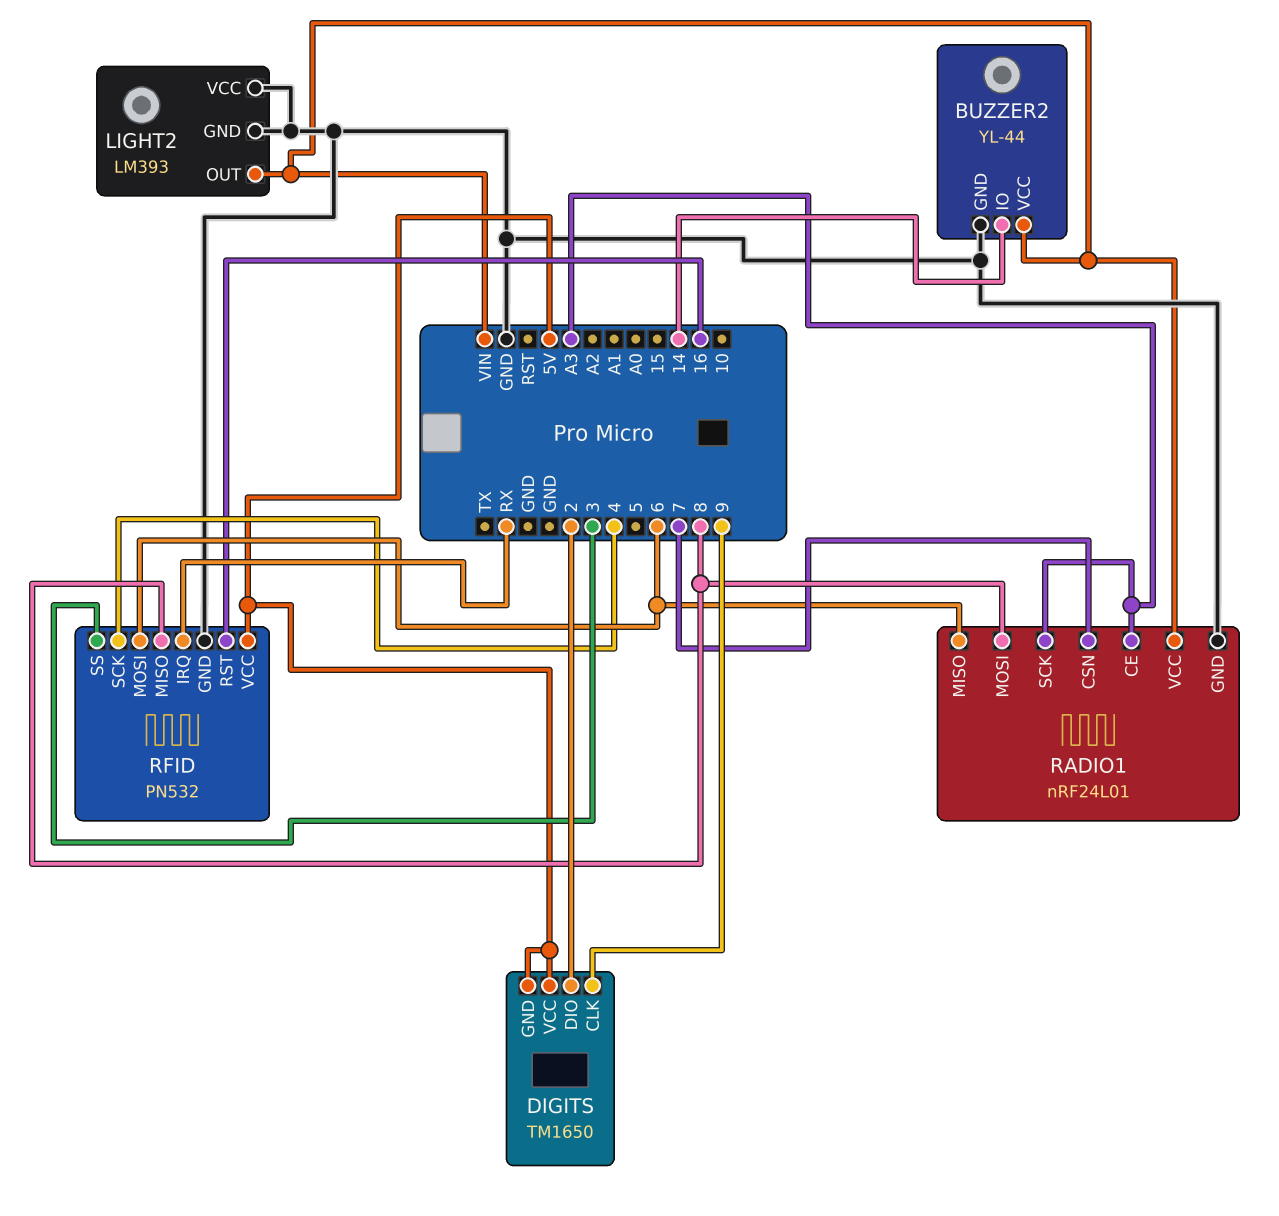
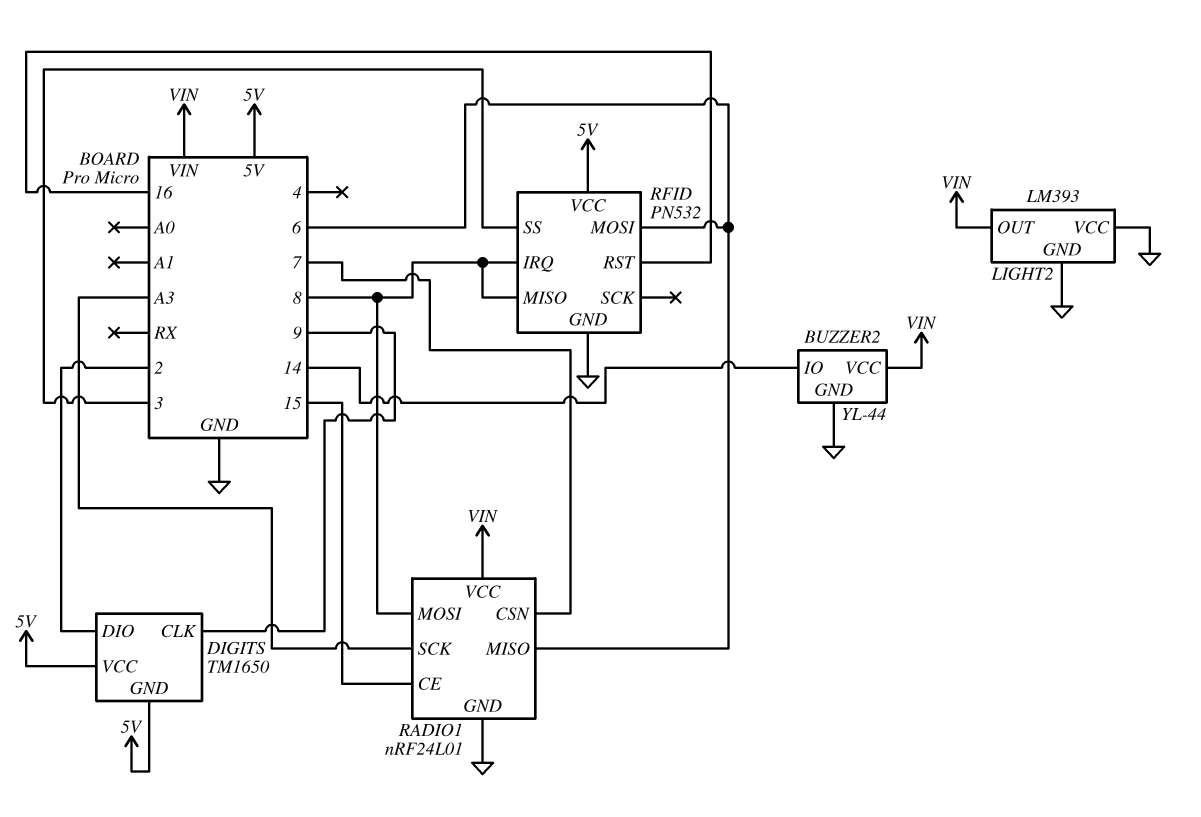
RADIO1 pin CE: A3 -> 15
RFID pin IRQ: RX -> 8
RFID pin SCK: 4 -> none

